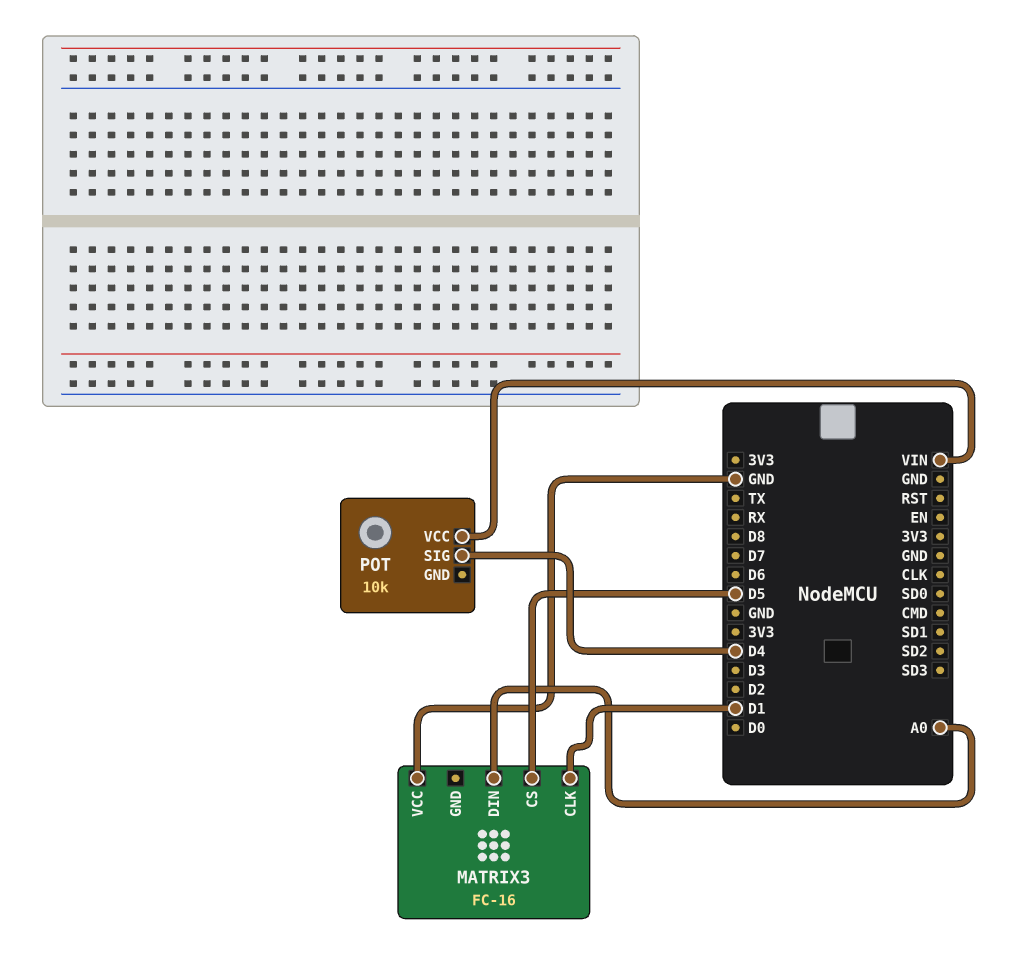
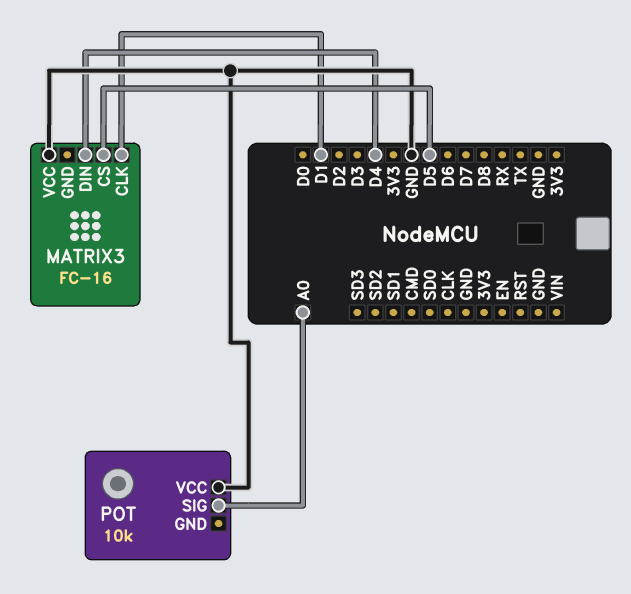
MATRIX3 pin DIN: A0 -> D4
POT pin SIG: D4 -> A0
POT pin VCC: VIN -> GND

